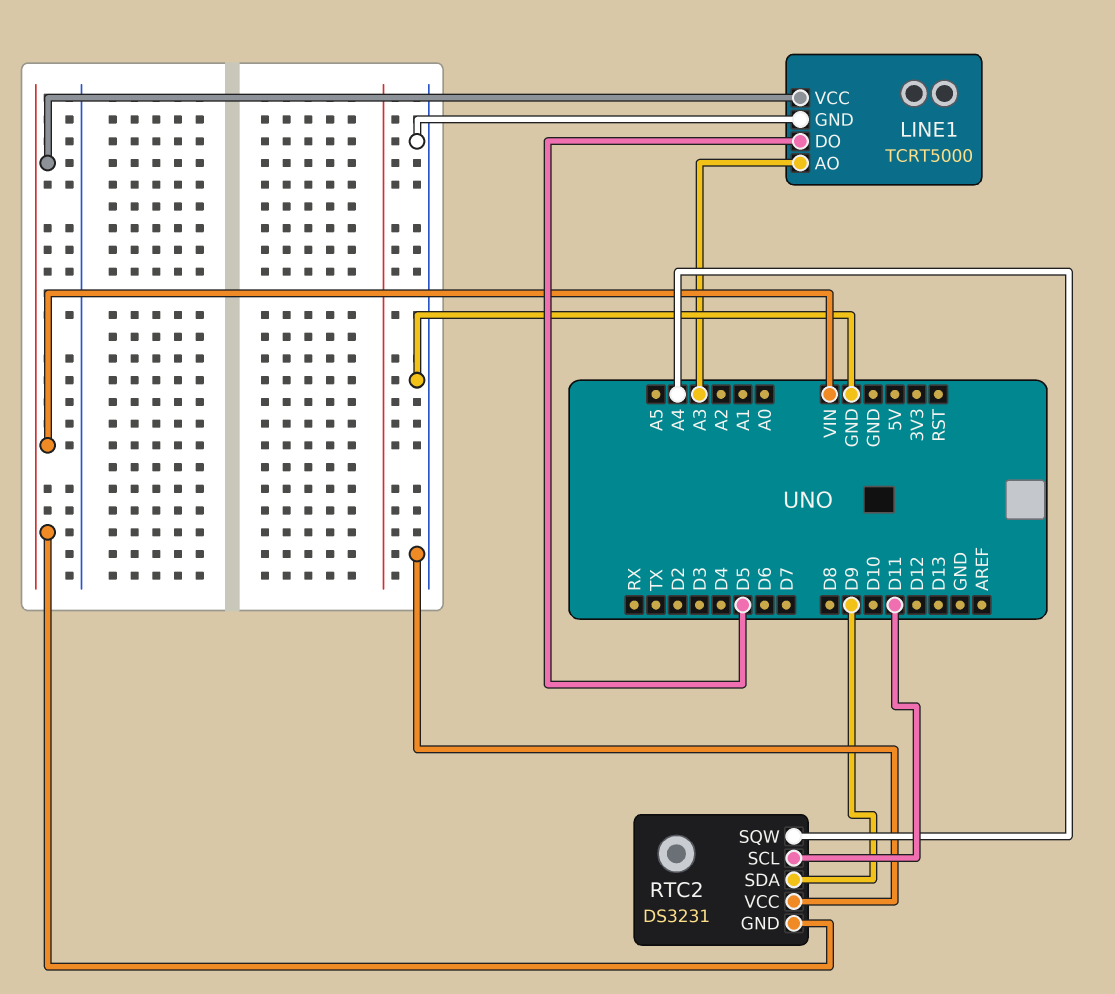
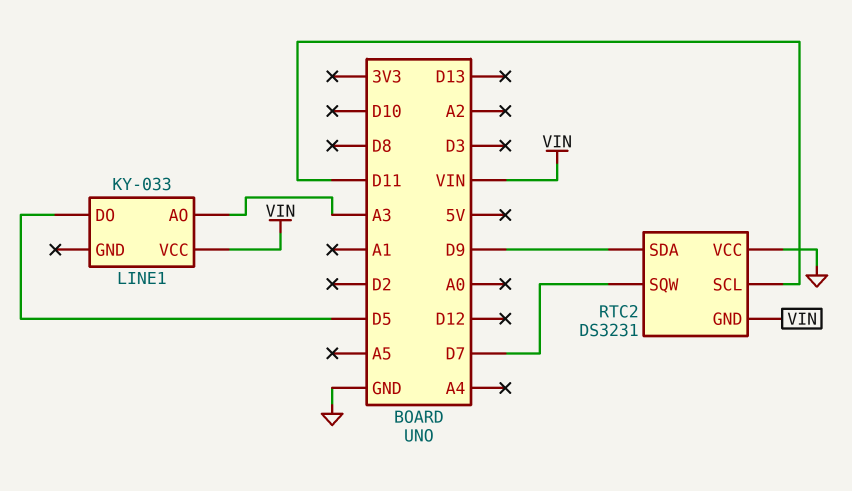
LINE1: TCRT5000 -> KY-033
LINE1 pin GND: GND -> none
RTC2 pin SQW: A4 -> D7

